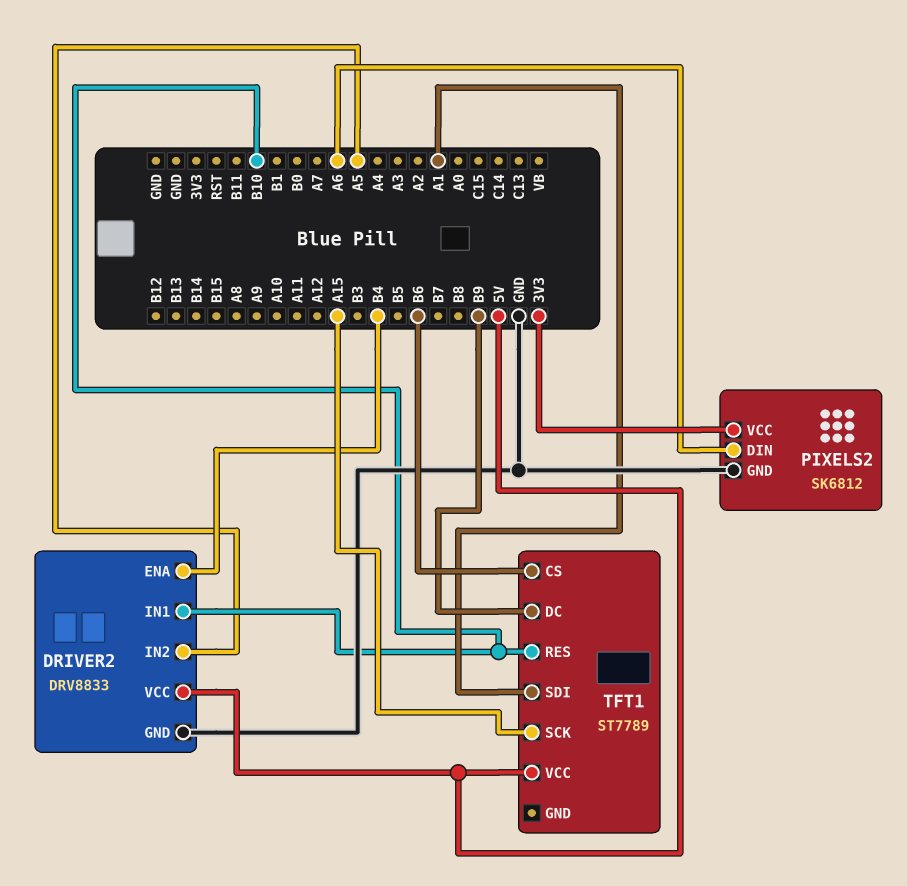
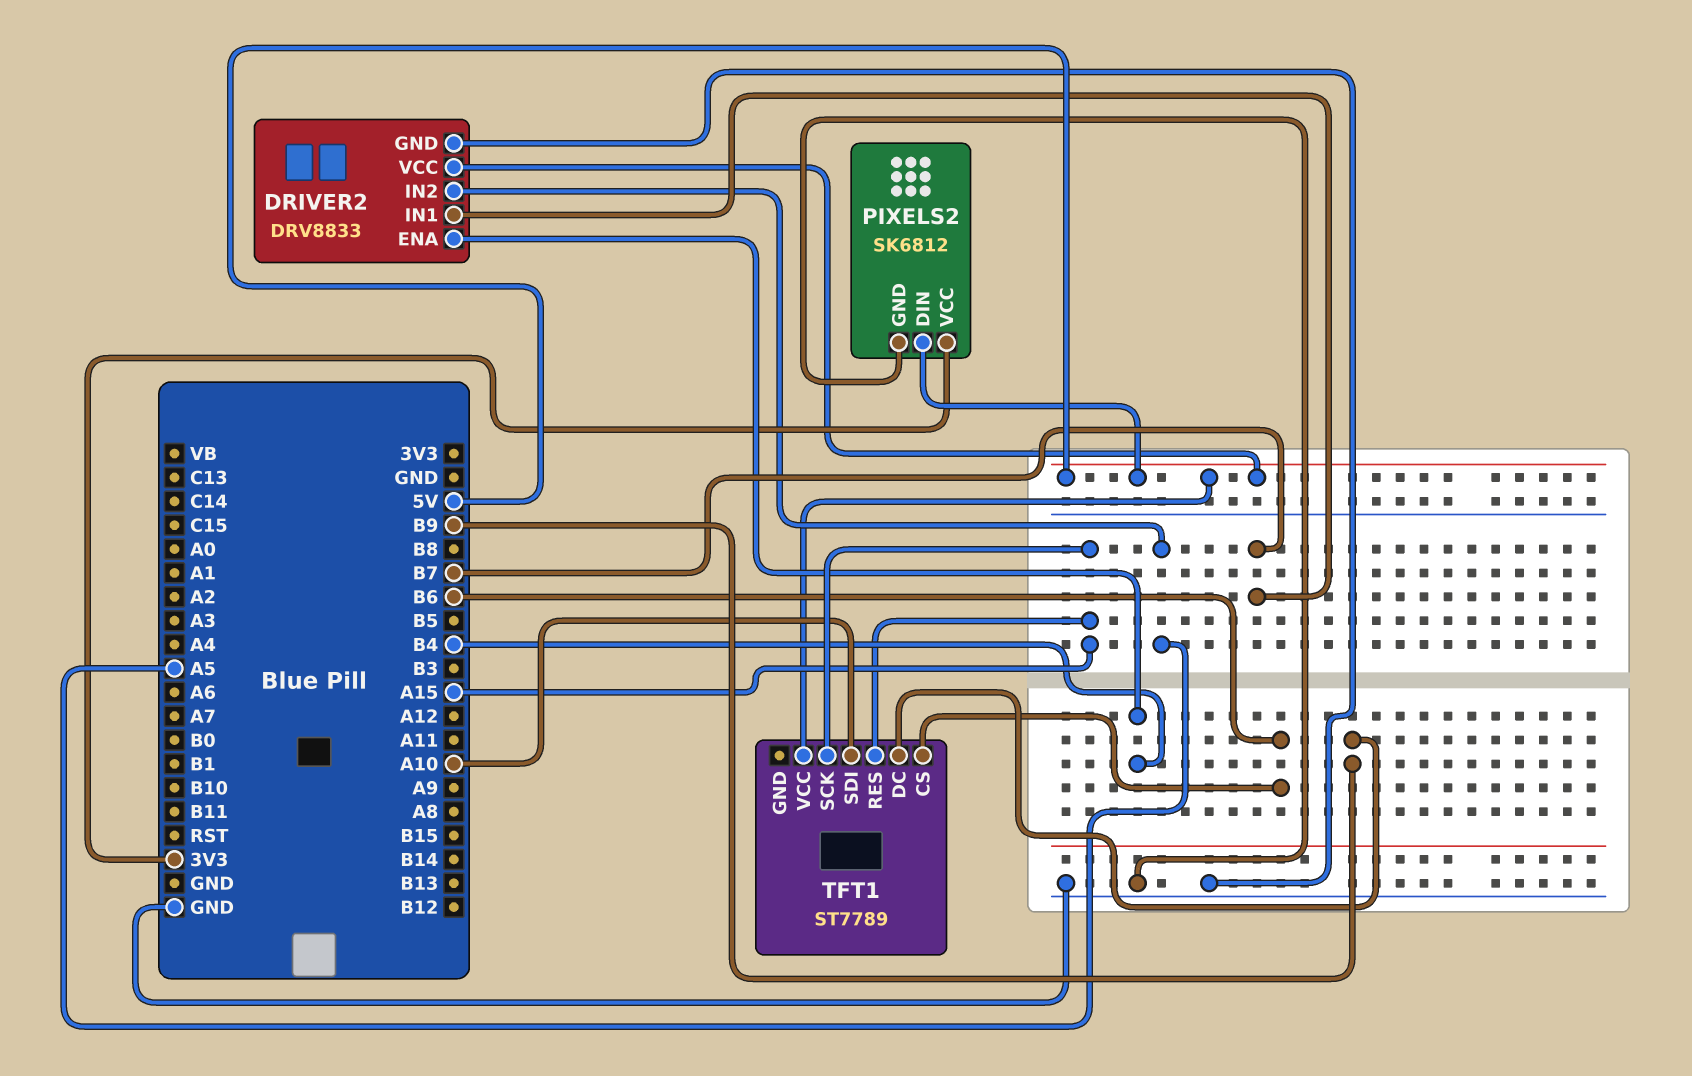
DRIVER2 pin IN1: B10 -> B7
PIXELS2 pin DIN: A6 -> 5V
TFT1 pin RES: B10 -> A15
TFT1 pin SDI: A1 -> A10

